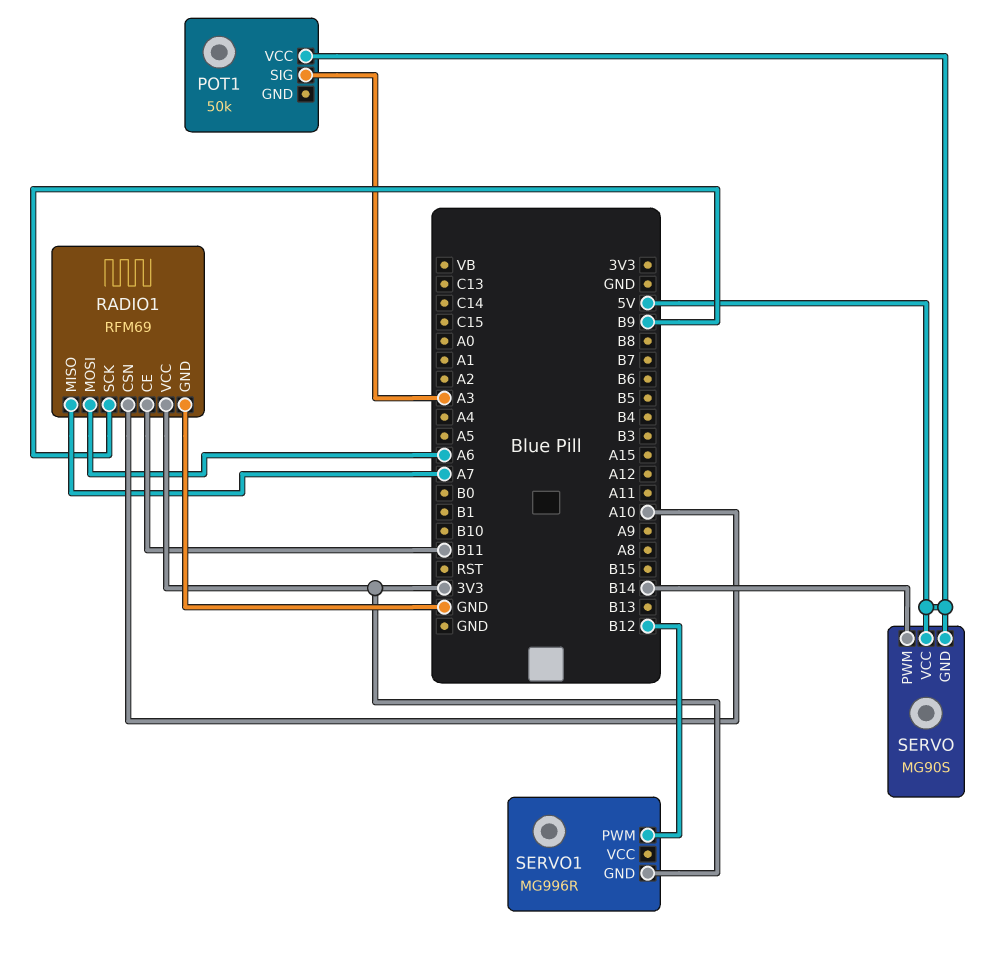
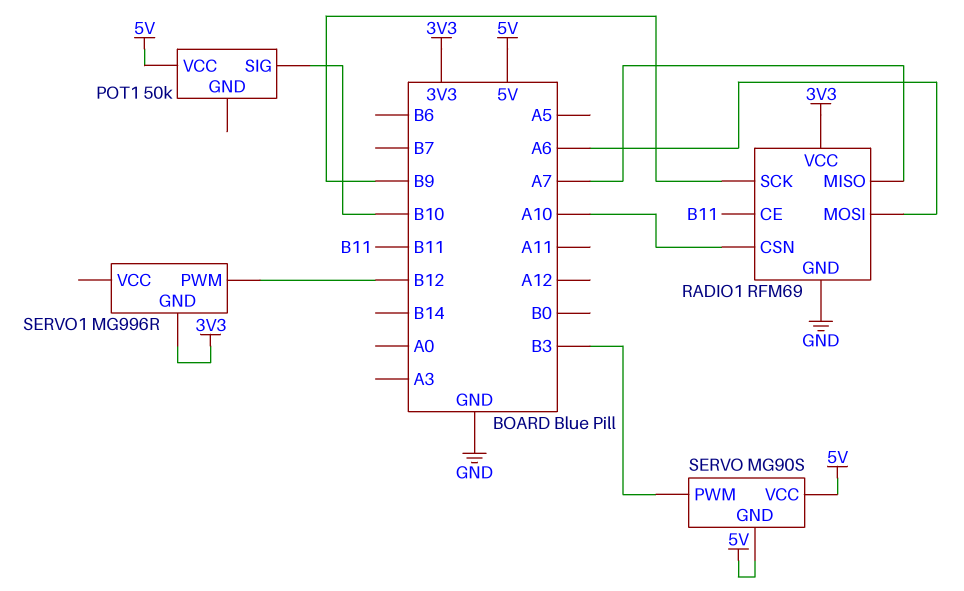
POT1 pin SIG: A3 -> B10
SERVO pin PWM: B14 -> B3

